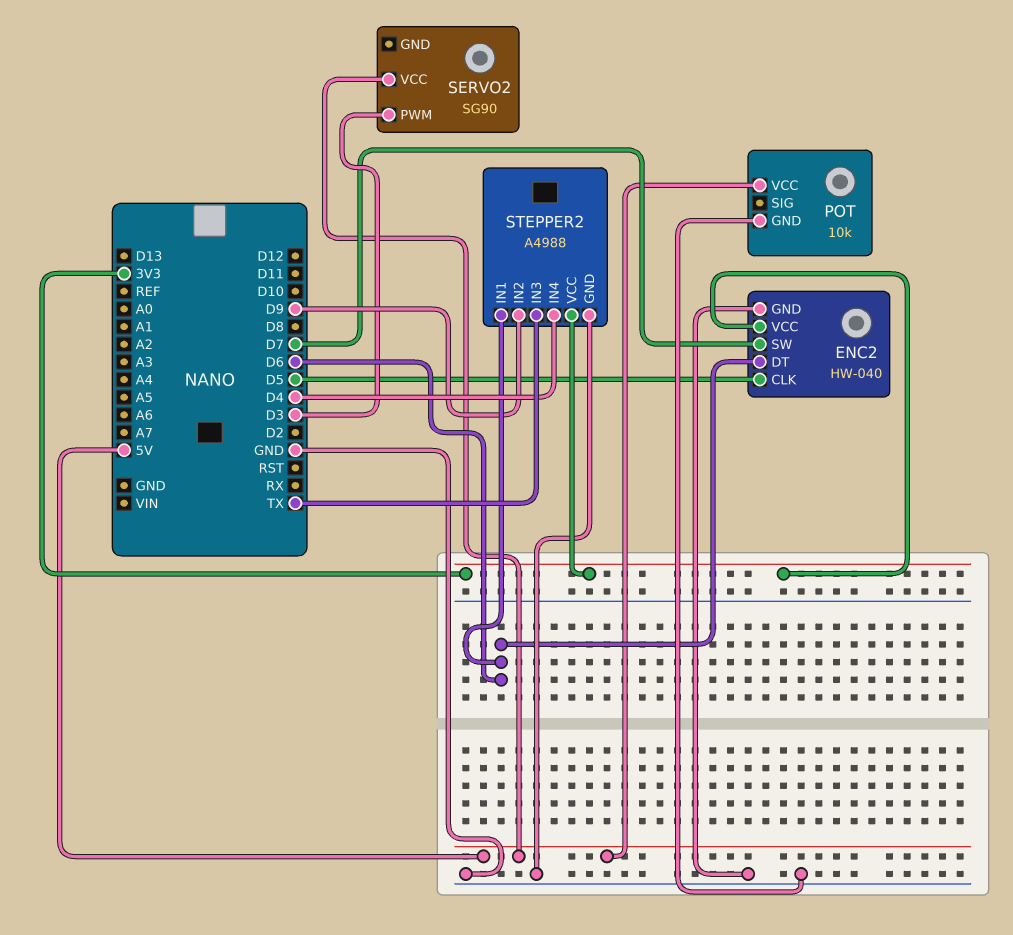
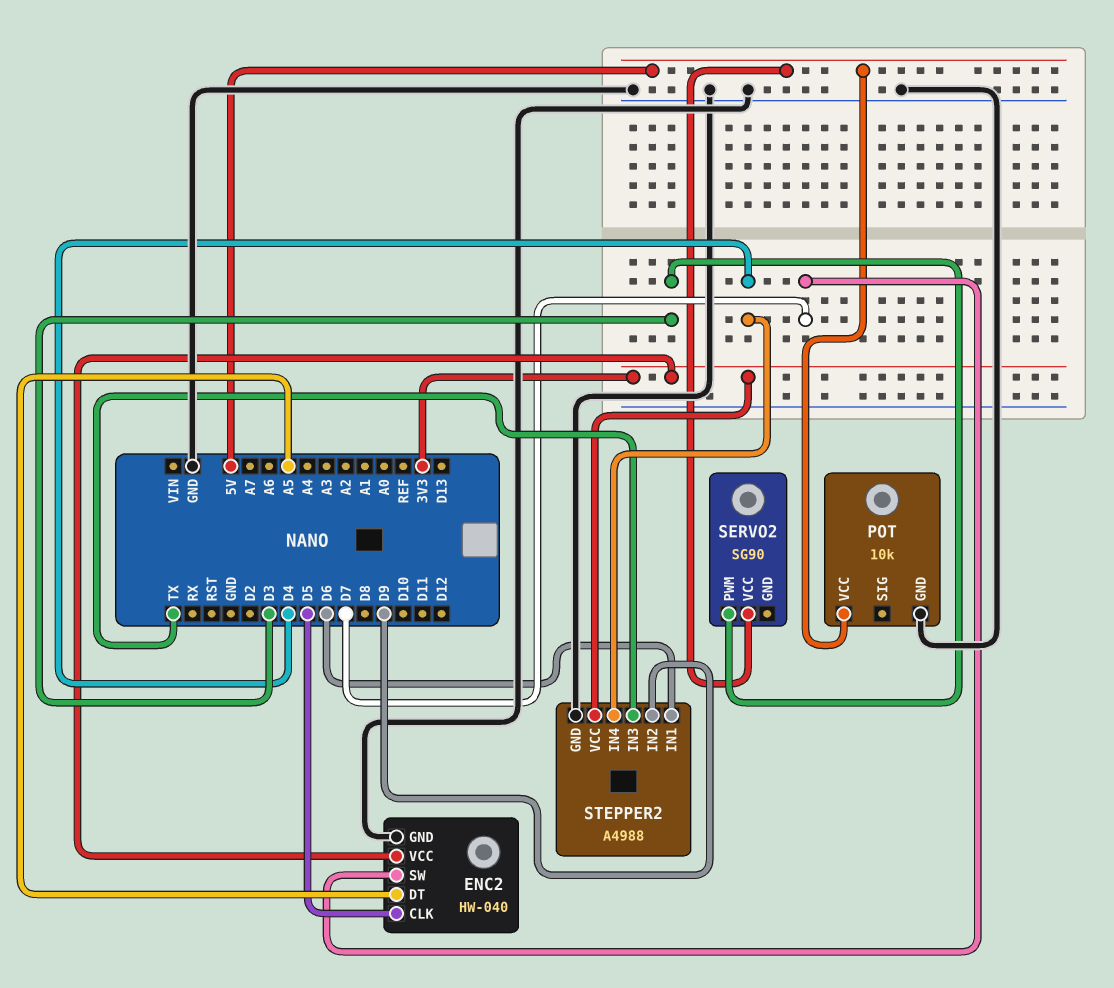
ENC2 pin DT: D6 -> A5

